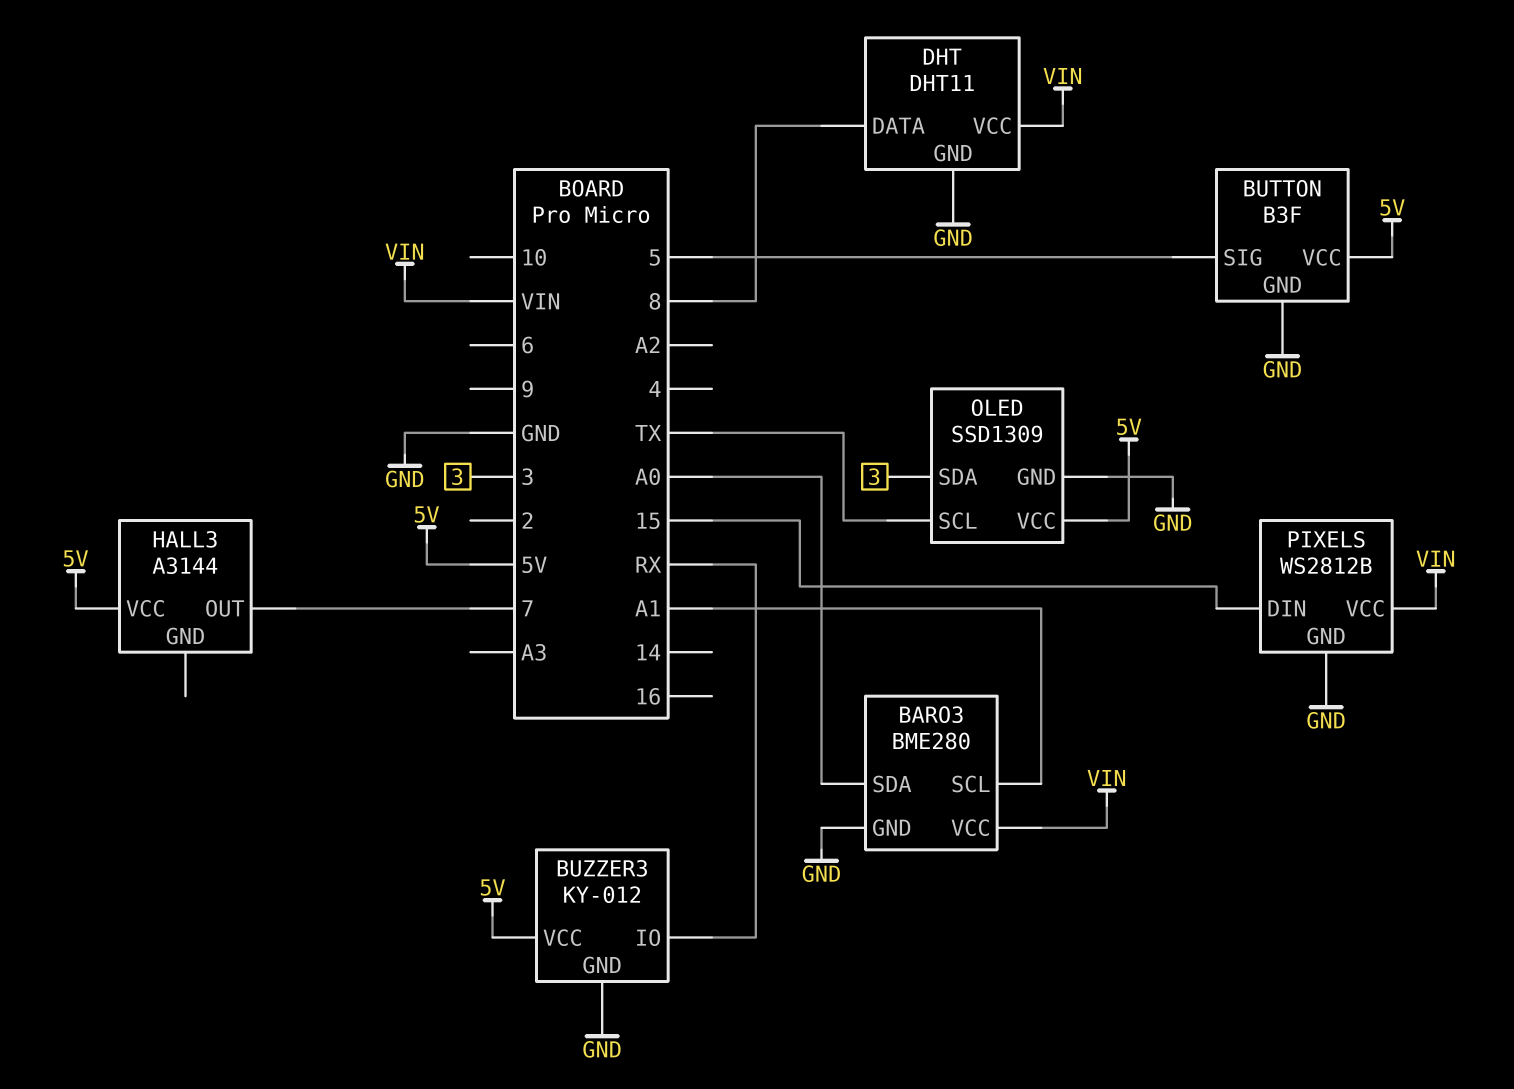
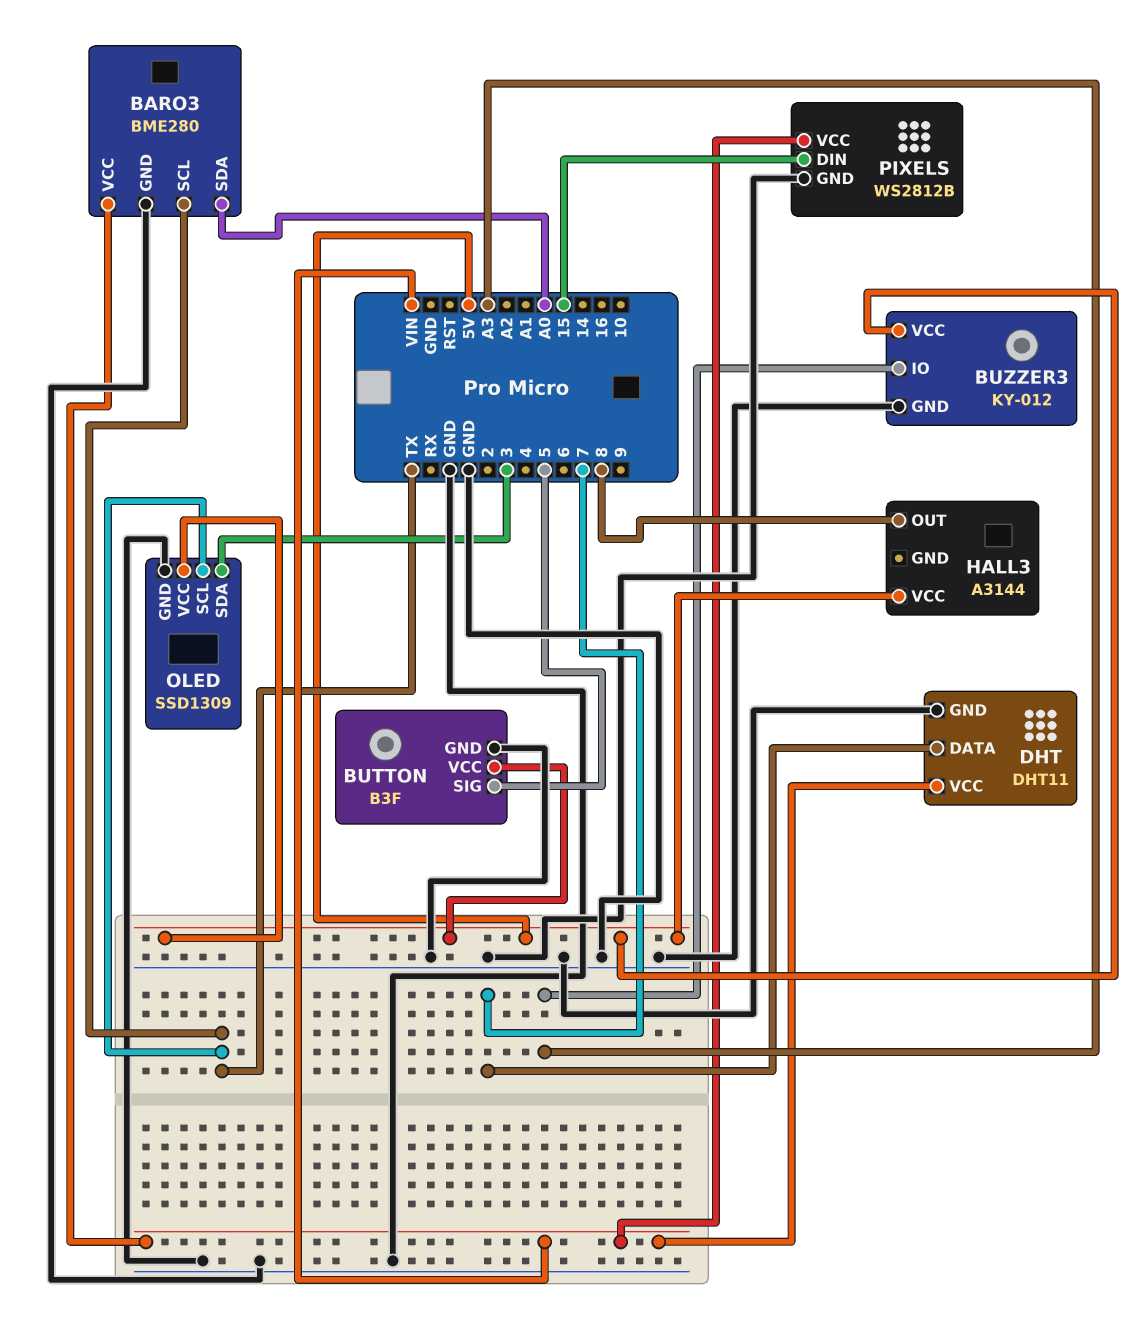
BARO3 pin SCL: A1 -> TX
BUZZER3 pin IO: RX -> A3
DHT pin DATA: 8 -> 7
HALL3 pin OUT: 7 -> 8

